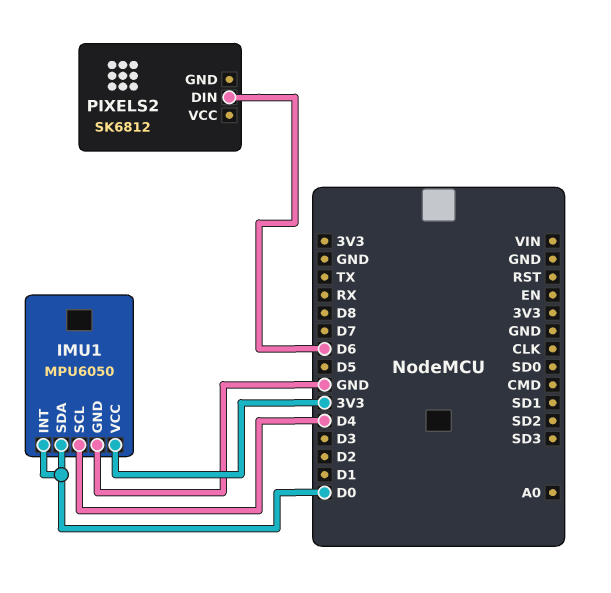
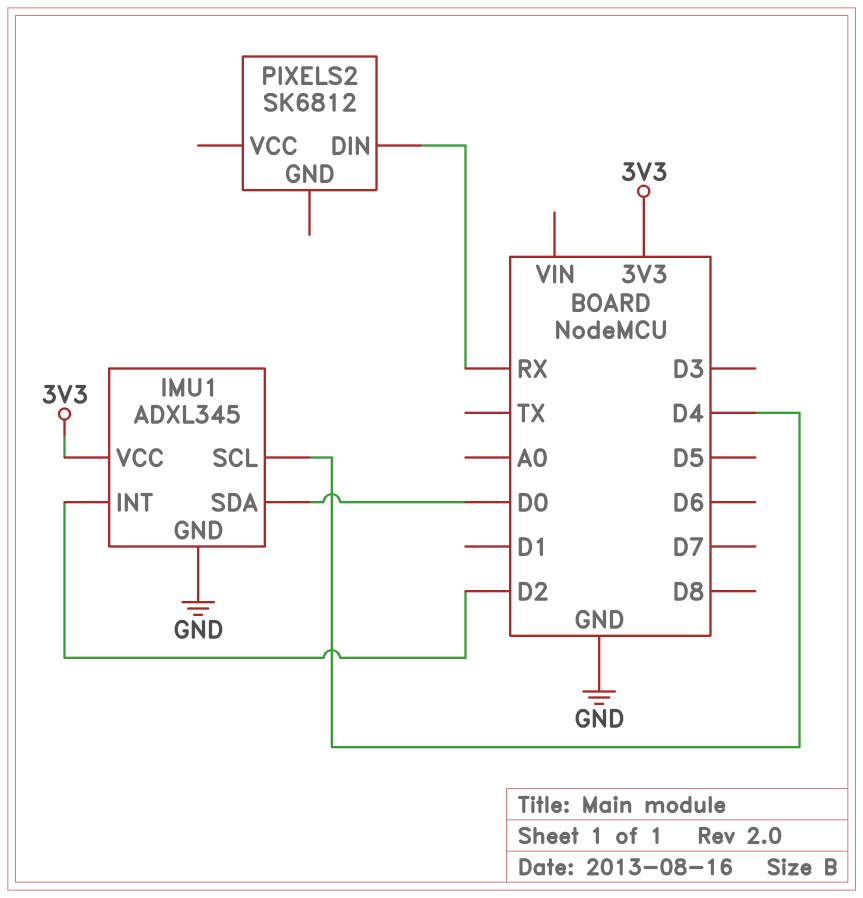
IMU1: MPU6050 -> ADXL345
IMU1 pin INT: D0 -> D2
PIXELS2 pin DIN: D6 -> RX

